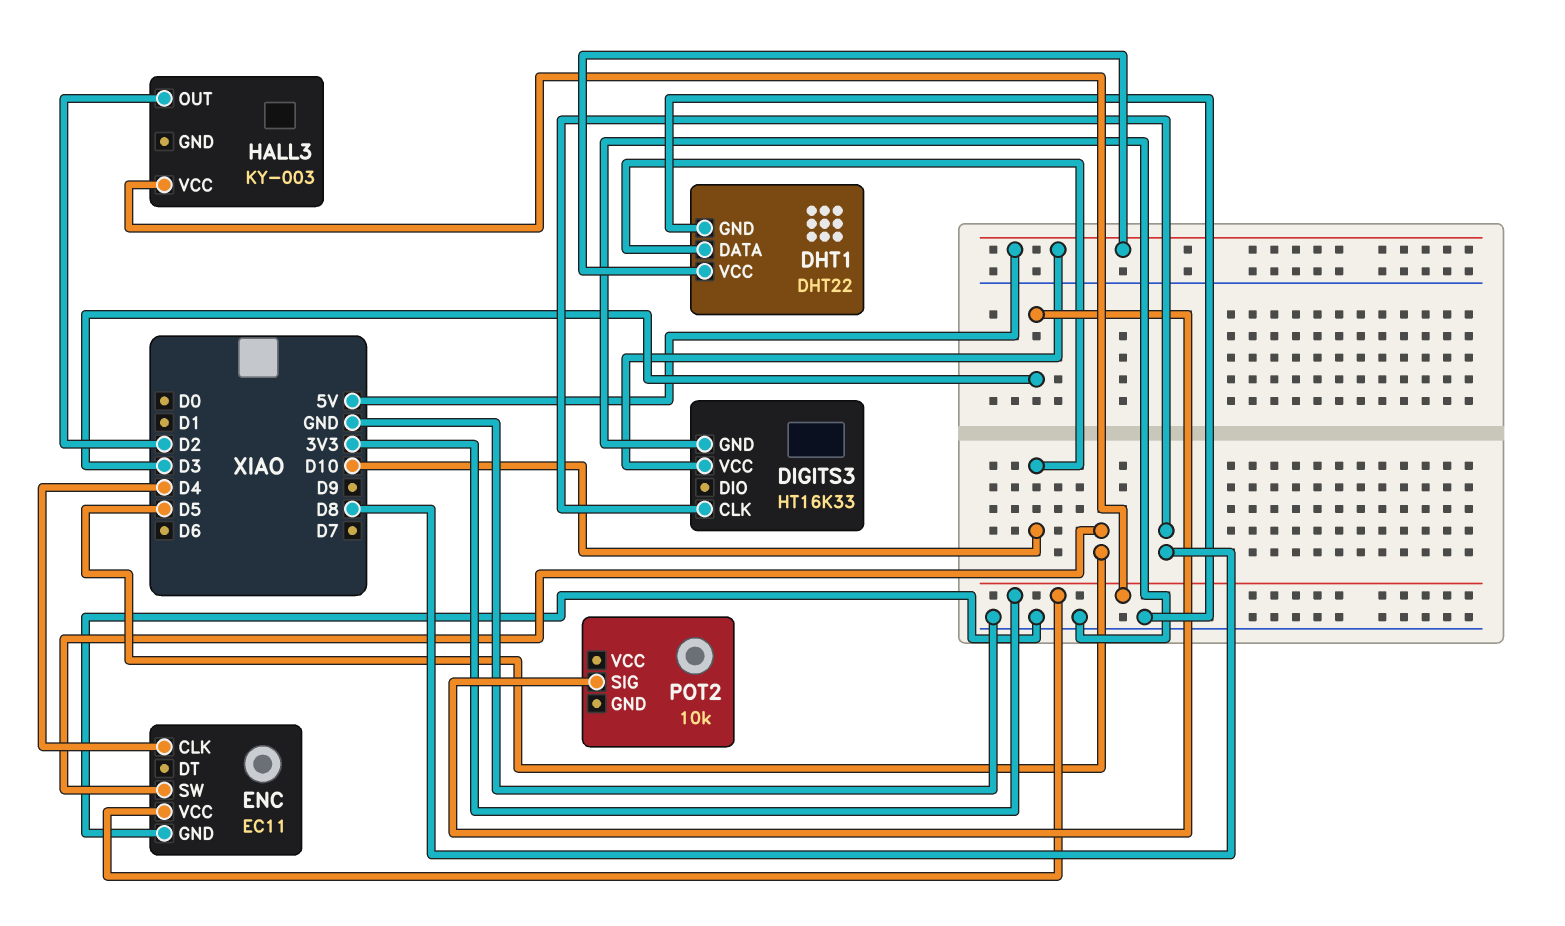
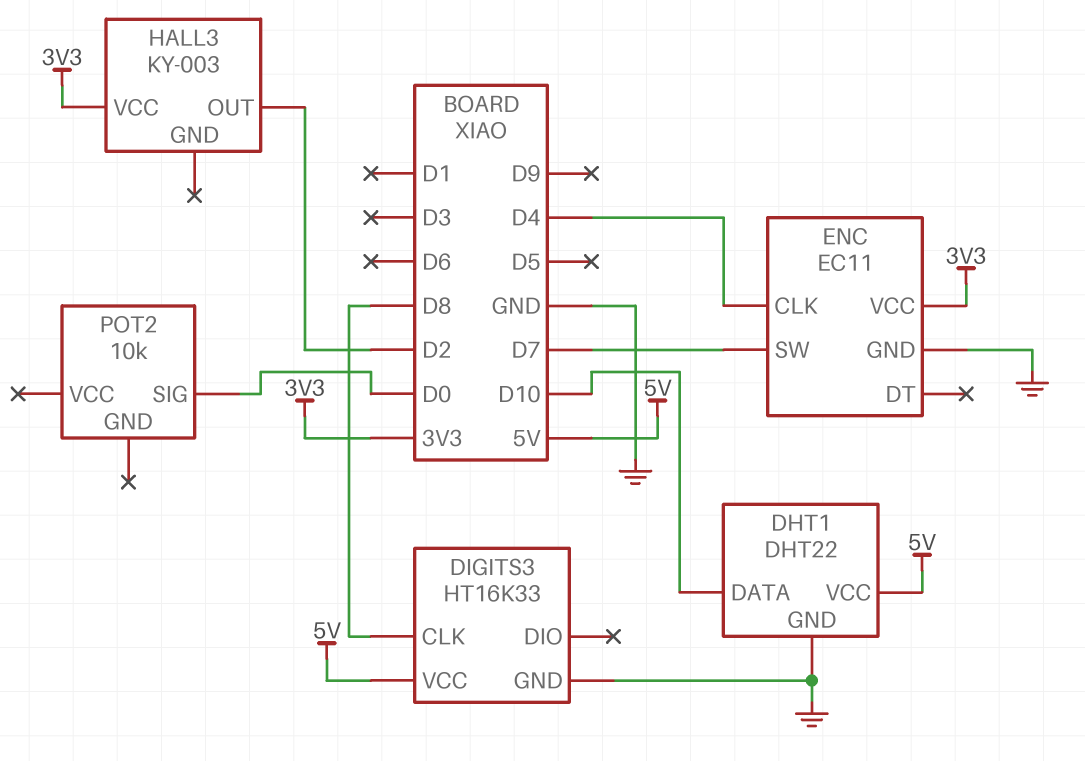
ENC pin SW: D5 -> D7
POT2 pin SIG: D3 -> D0

